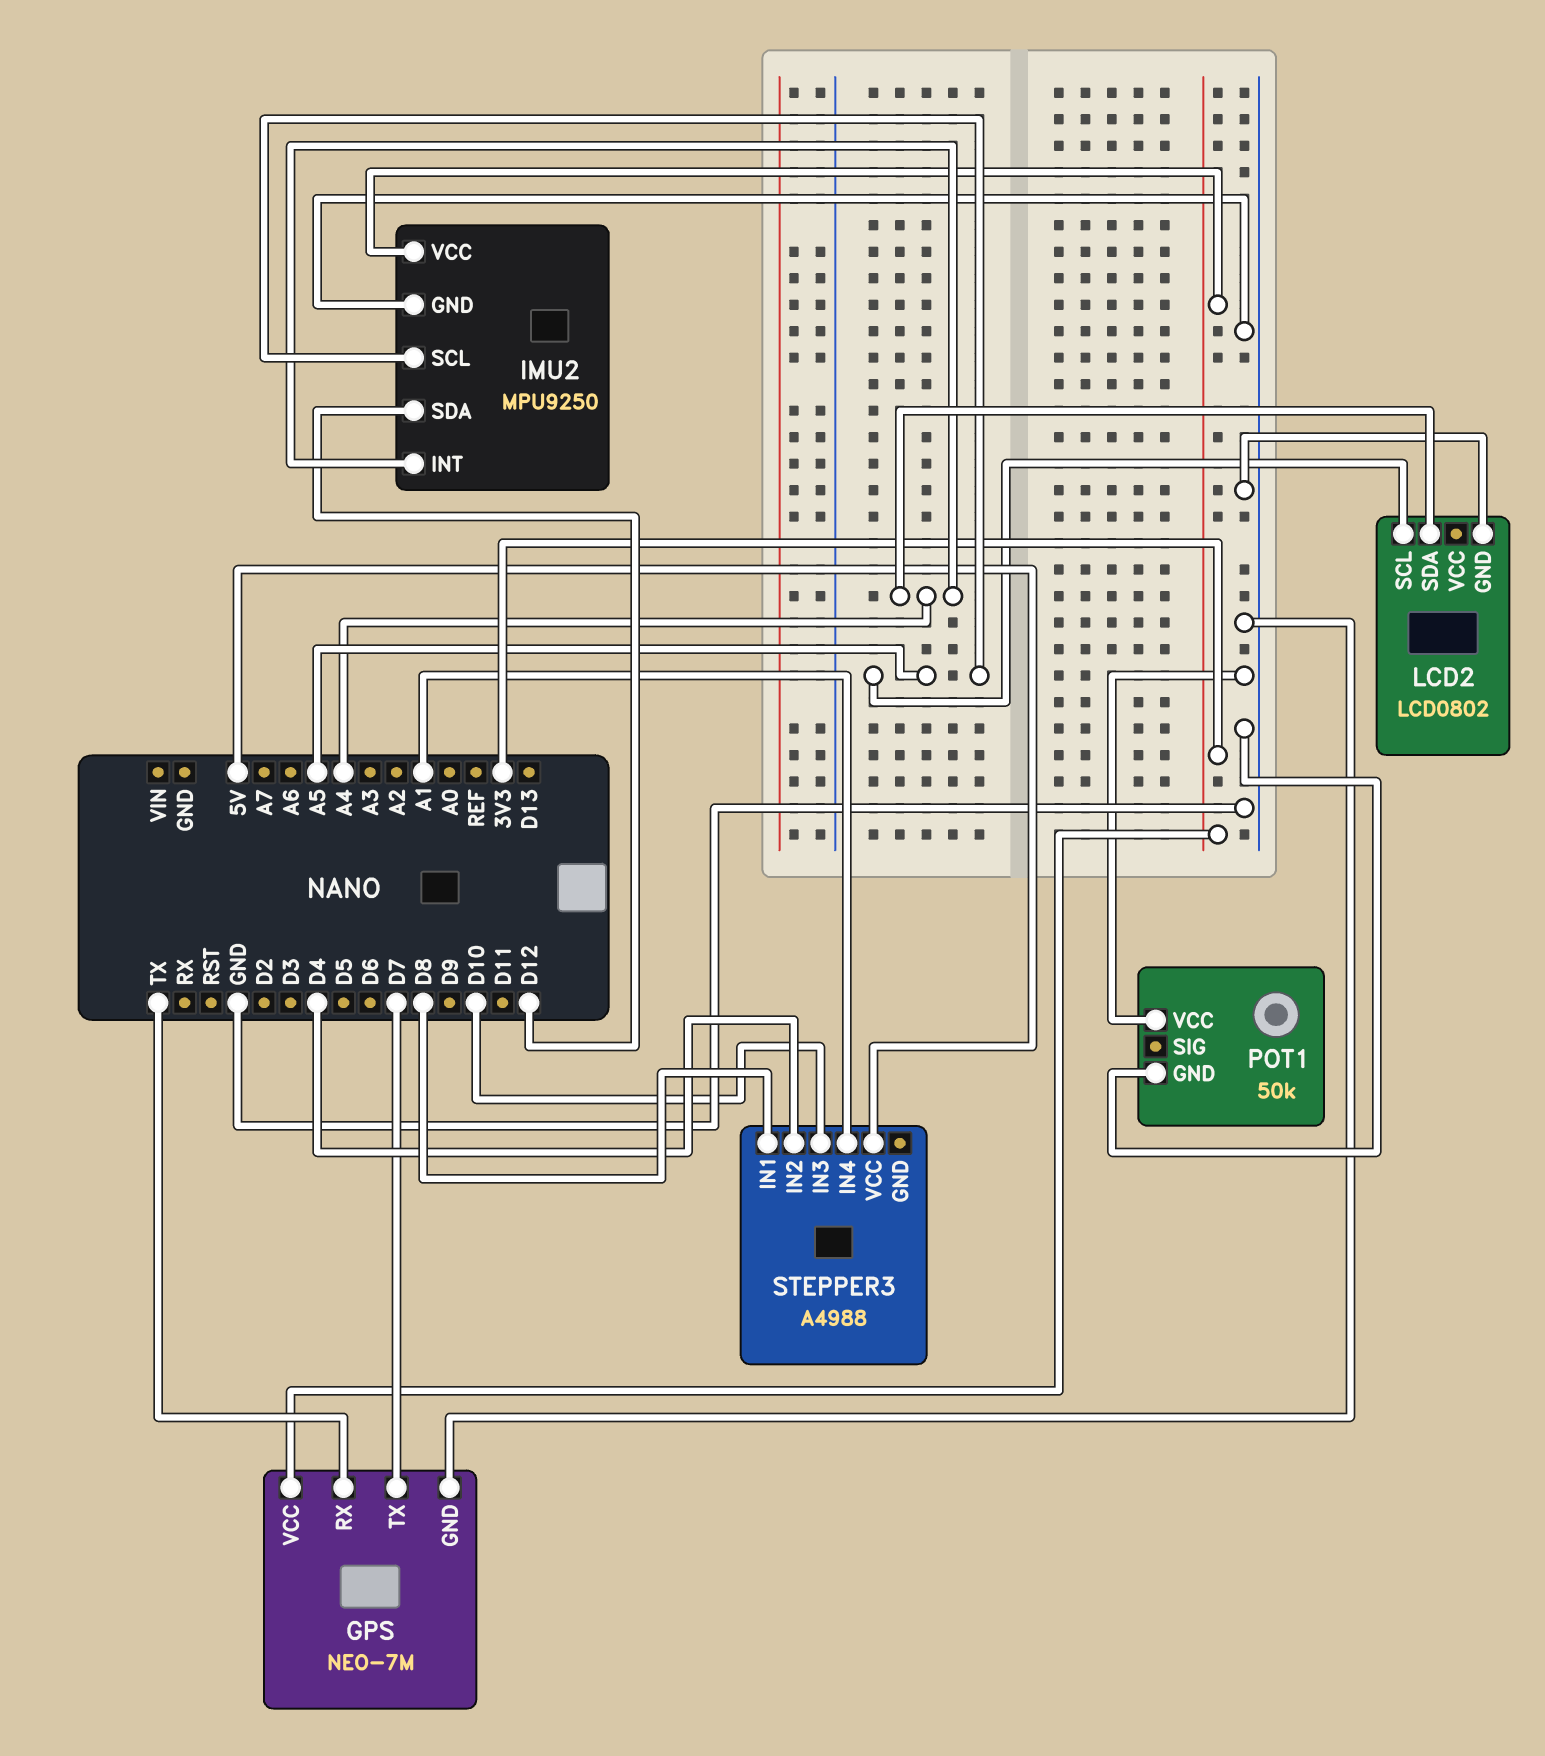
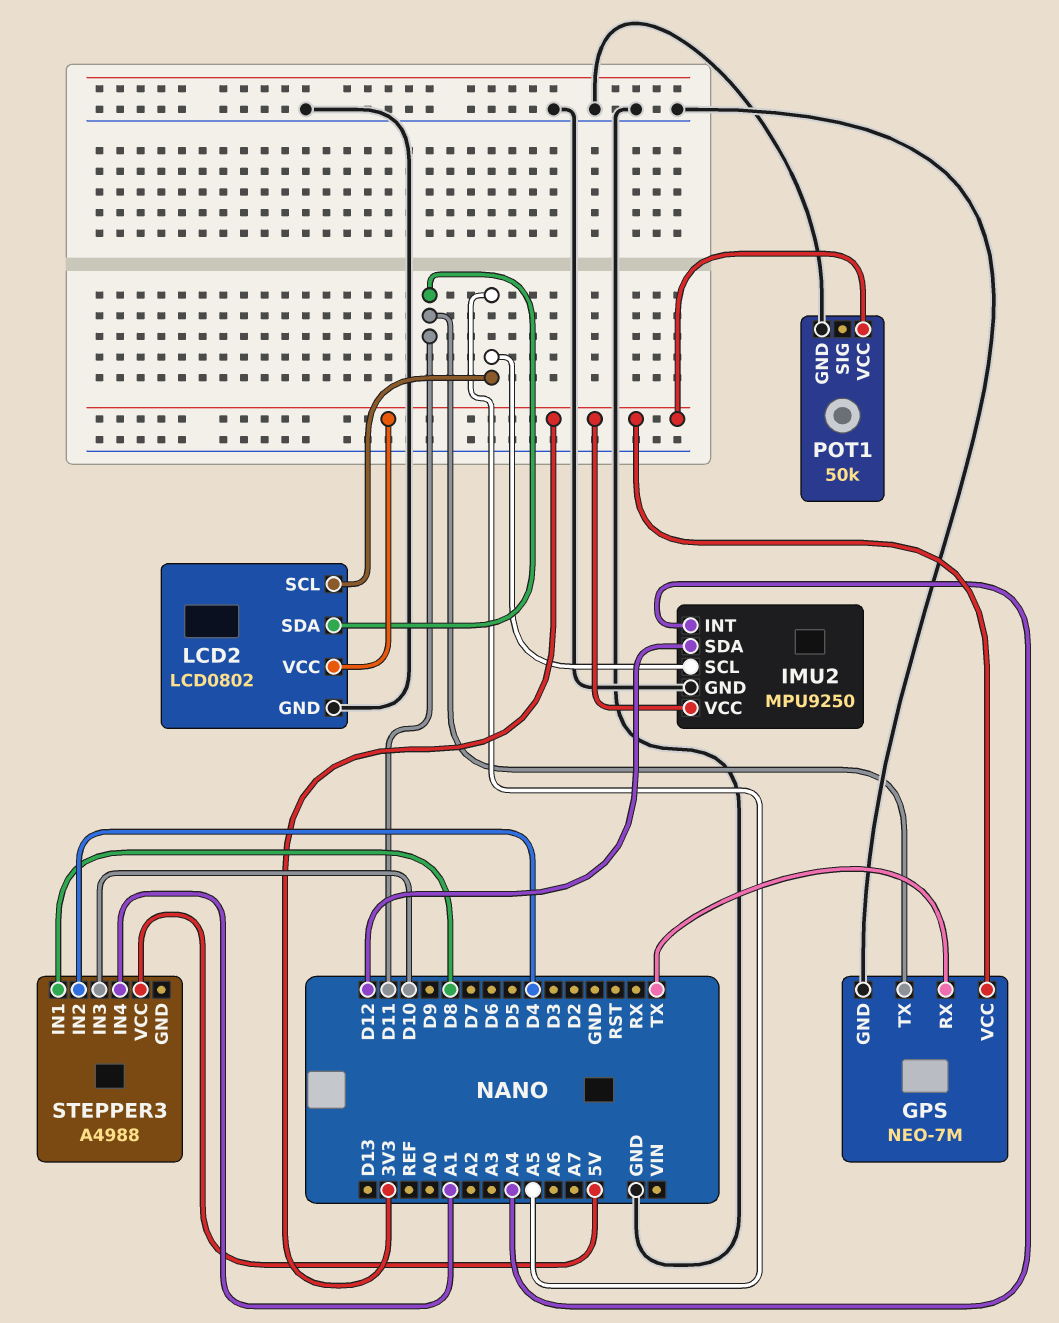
GPS pin TX: D7 -> D11
LCD2 pin SDA: A4 -> D11
LCD2 pin VCC: none -> 3V3
POT1 pin VCC: GND -> 3V3

